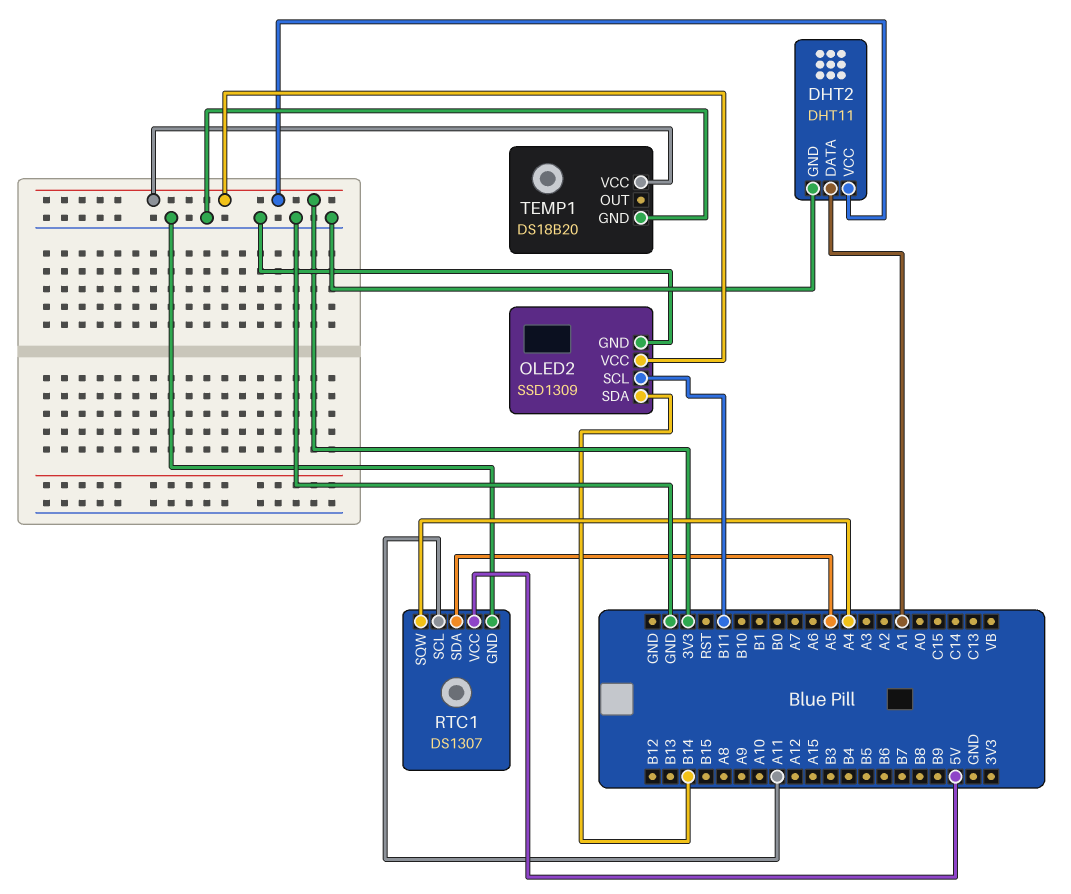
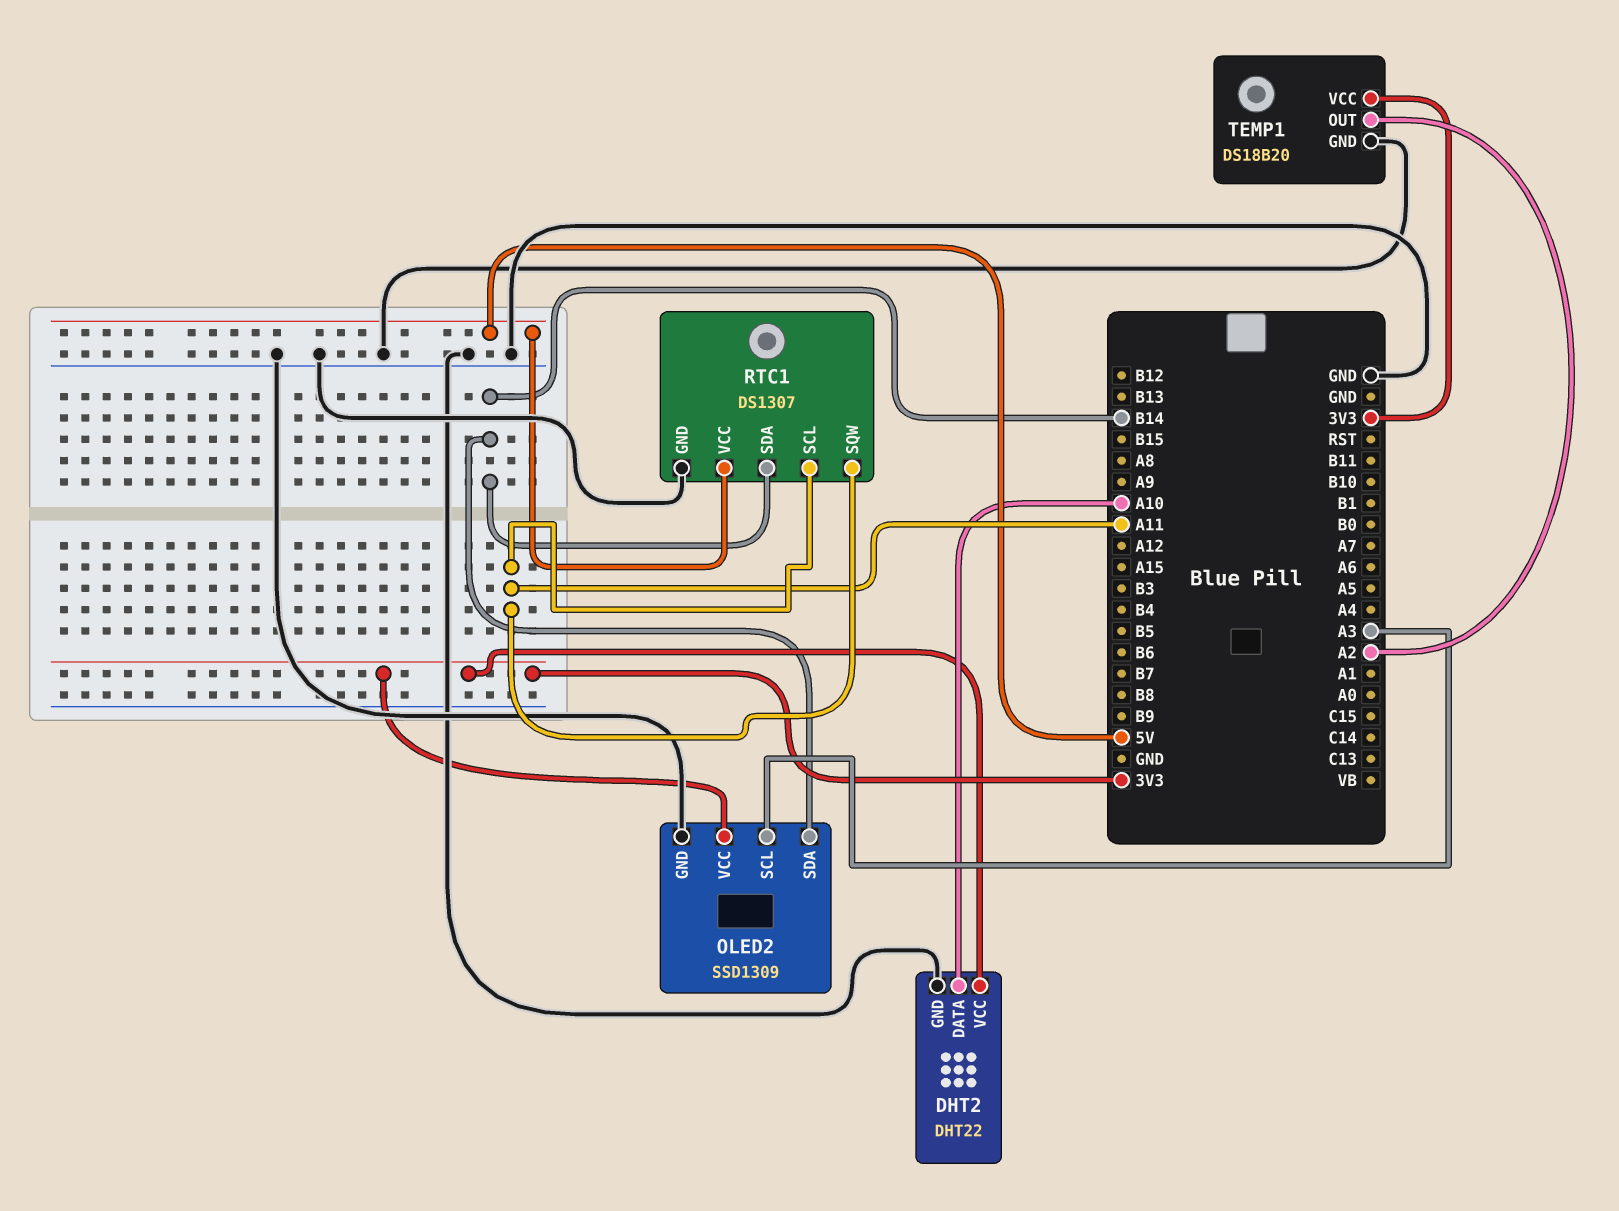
DHT2: DHT11 -> DHT22
DHT2 pin DATA: A1 -> A10
OLED2 pin SCL: B11 -> A3
RTC1 pin SDA: A5 -> B14
RTC1 pin SQW: A4 -> A11
TEMP1 pin OUT: none -> A2

